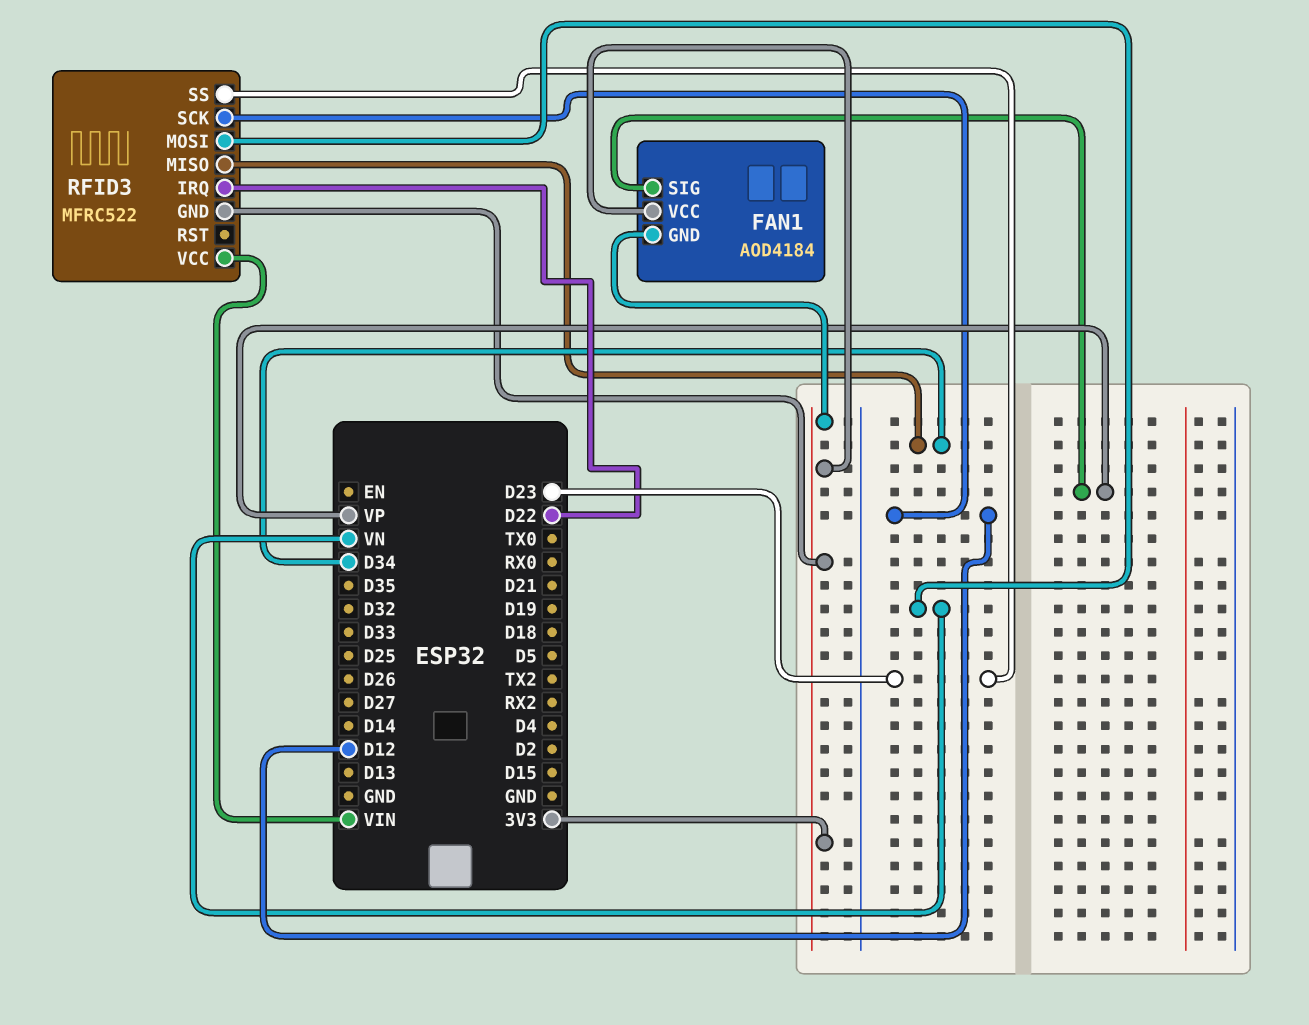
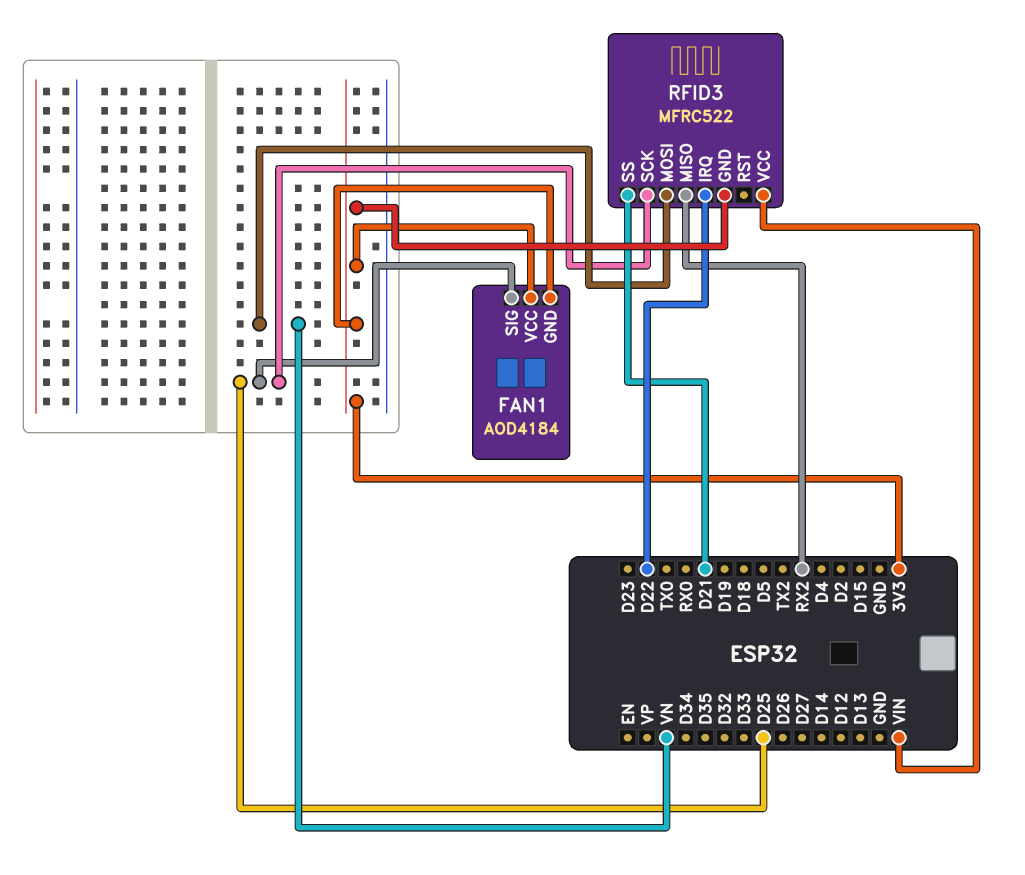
FAN1 pin SIG: VP -> D25
RFID3 pin MISO: D34 -> RX2
RFID3 pin SCK: D12 -> D25
RFID3 pin SS: D23 -> D21

